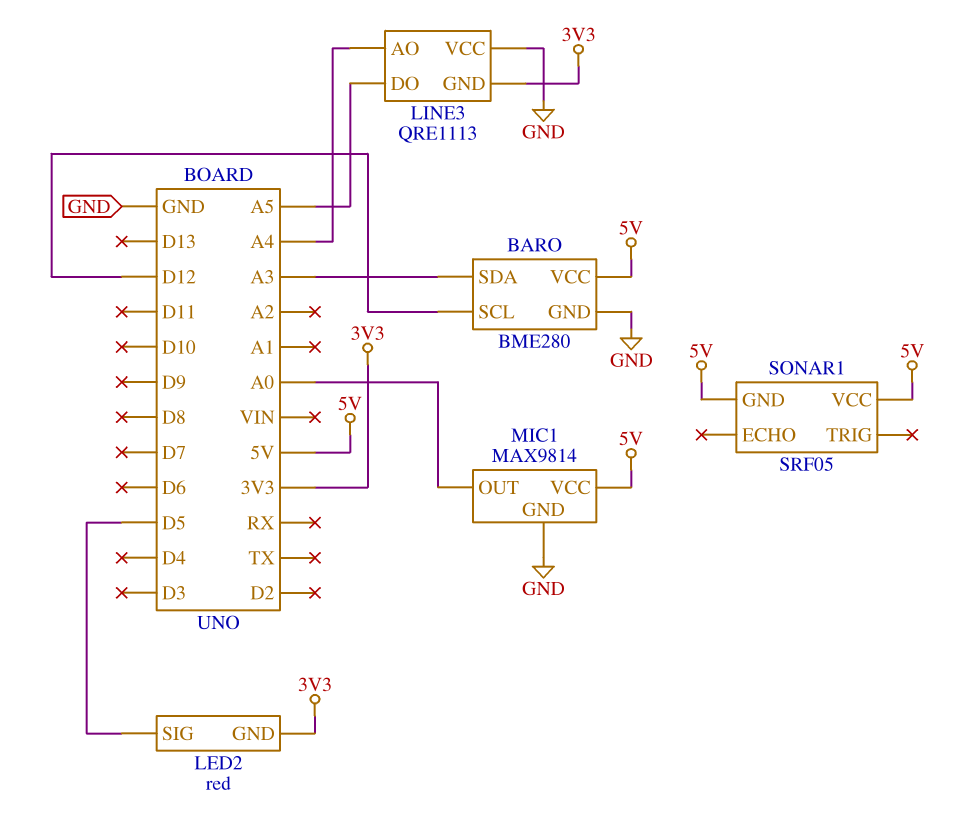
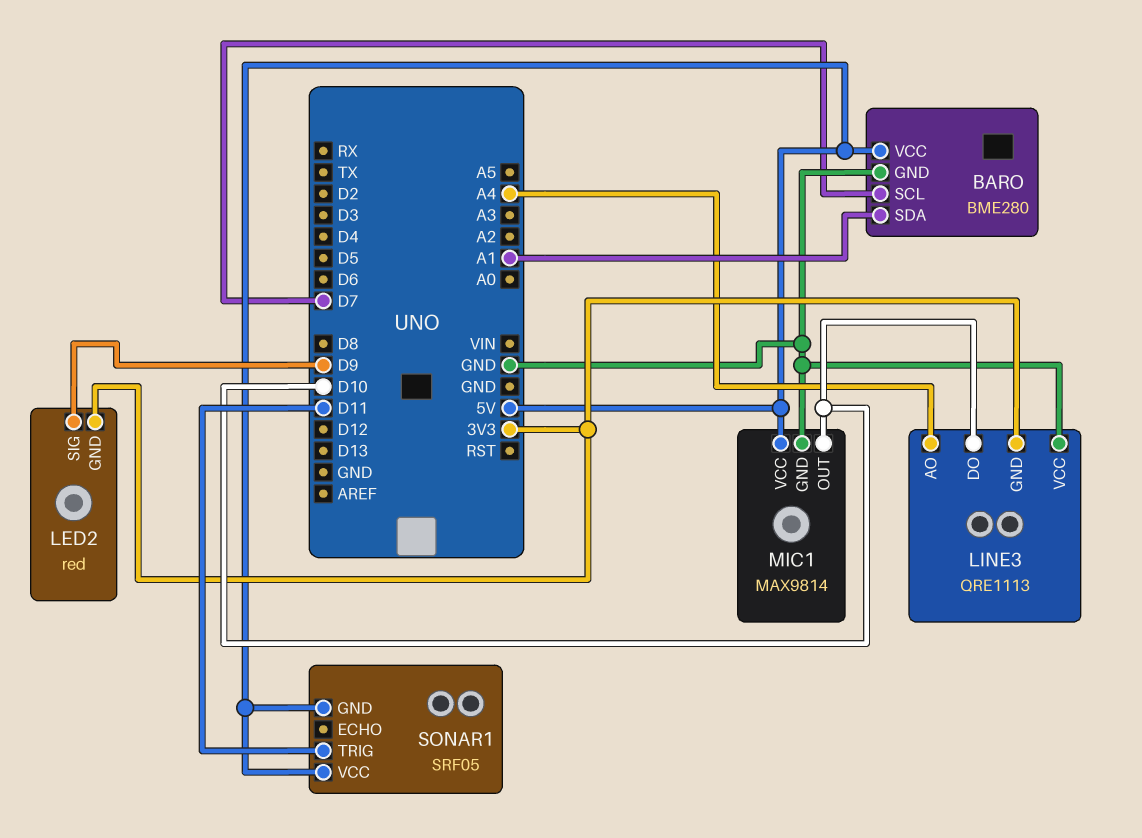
BARO pin SCL: D12 -> D7
BARO pin SDA: A3 -> A1
LED2 pin SIG: D5 -> D9
LINE3 pin DO: A5 -> D10
MIC1 pin OUT: A0 -> D10
SONAR1 pin TRIG: none -> D11

